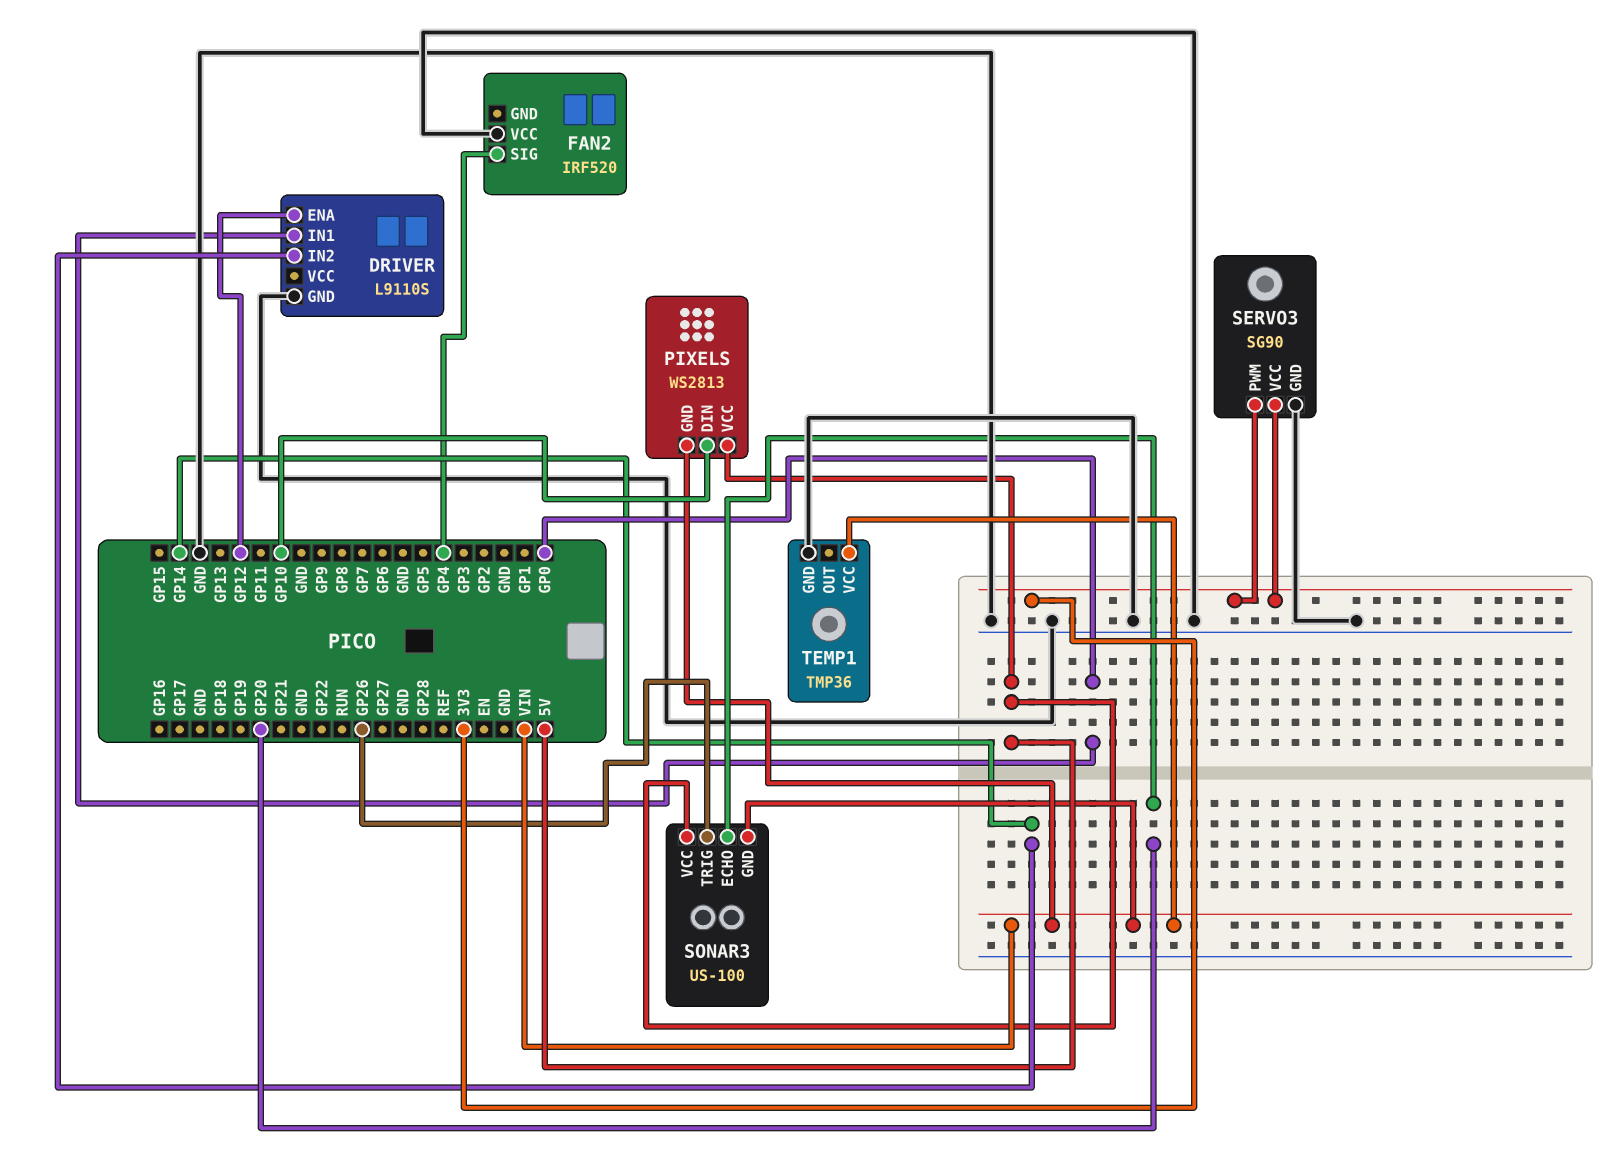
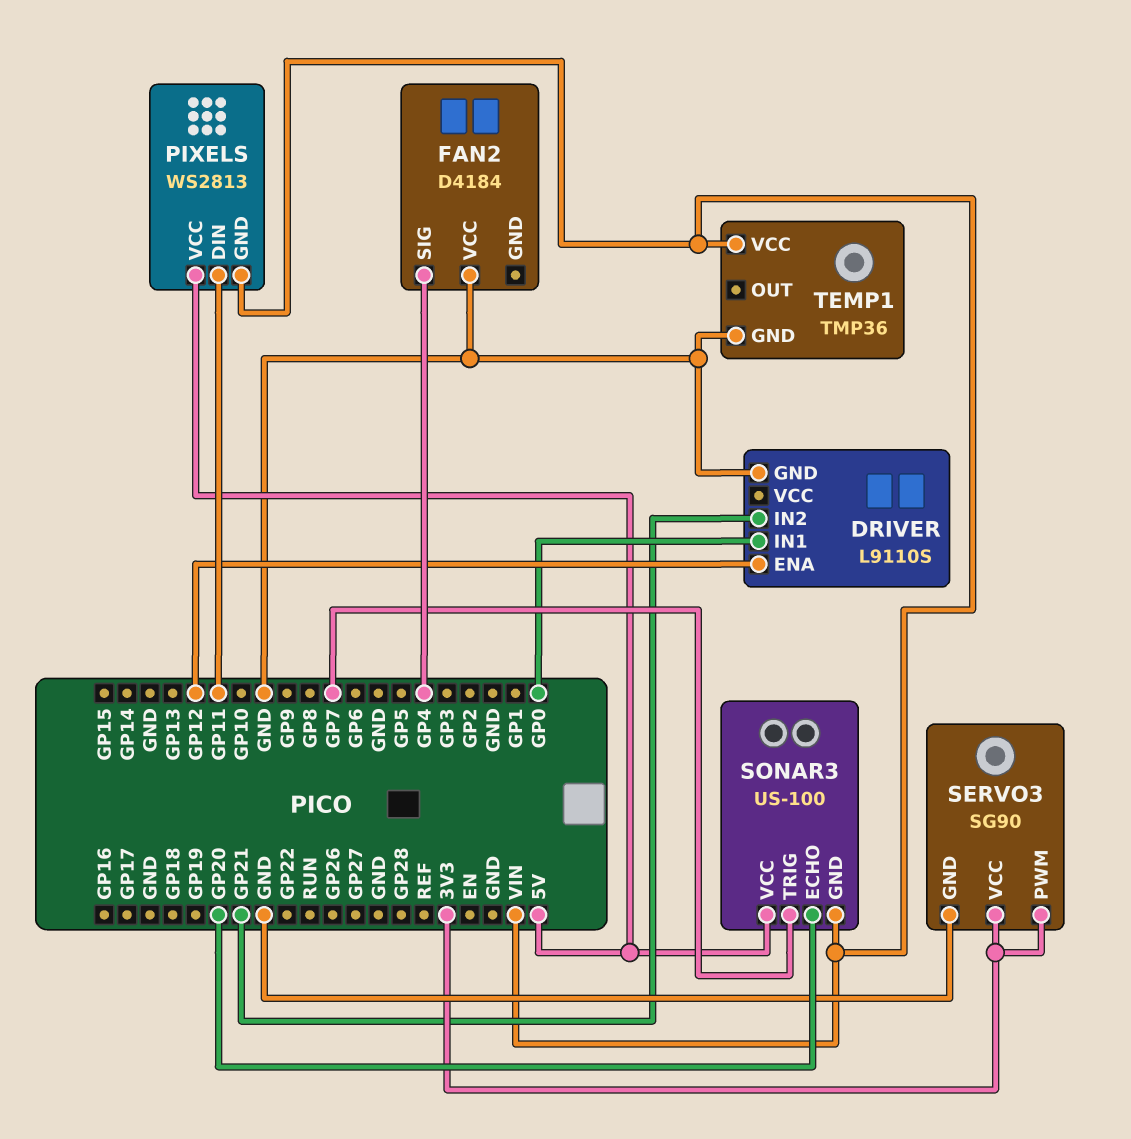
DRIVER pin IN2: GP14 -> GP21
FAN2: IRF520 -> D4184
PIXELS pin DIN: GP10 -> GP11
SONAR3 pin TRIG: GP26 -> GP7

